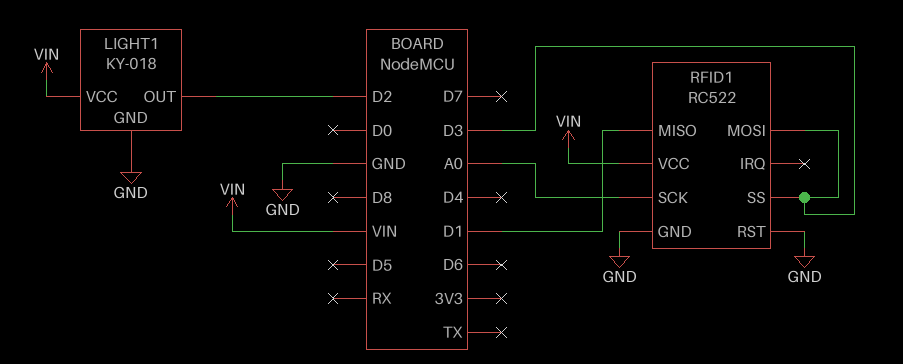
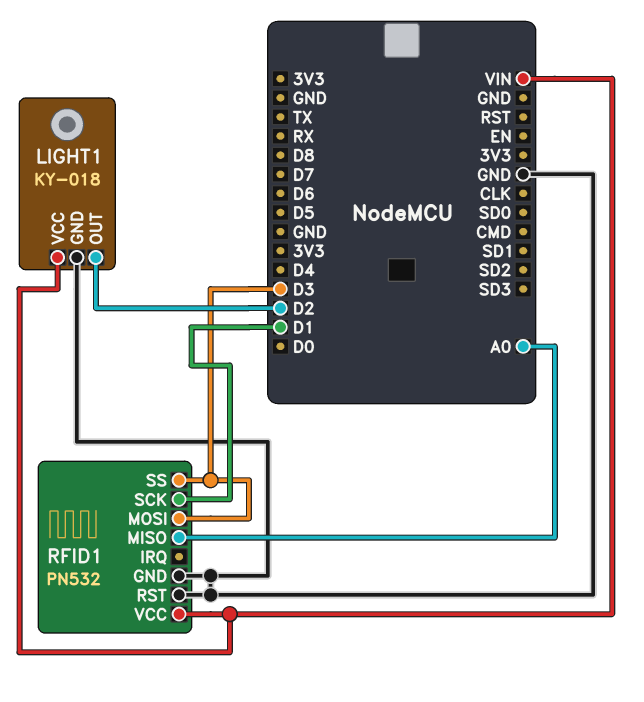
RFID1: RC522 -> PN532
RFID1 pin MISO: D1 -> A0
RFID1 pin SCK: A0 -> D1

